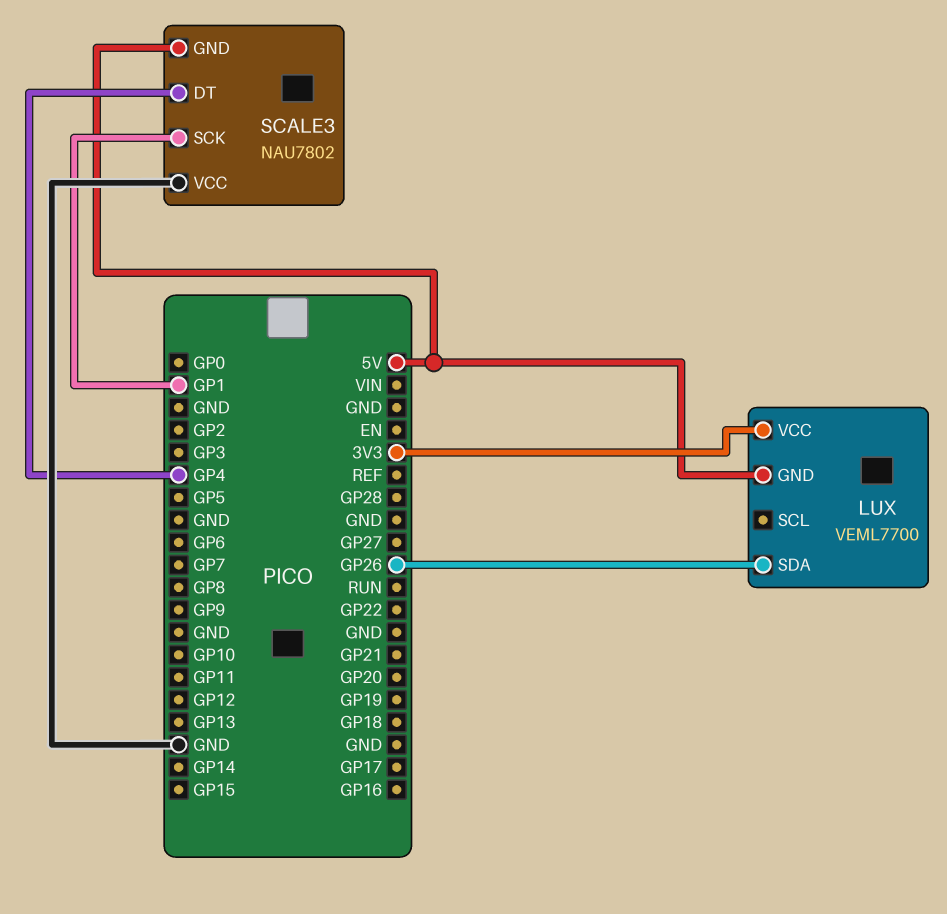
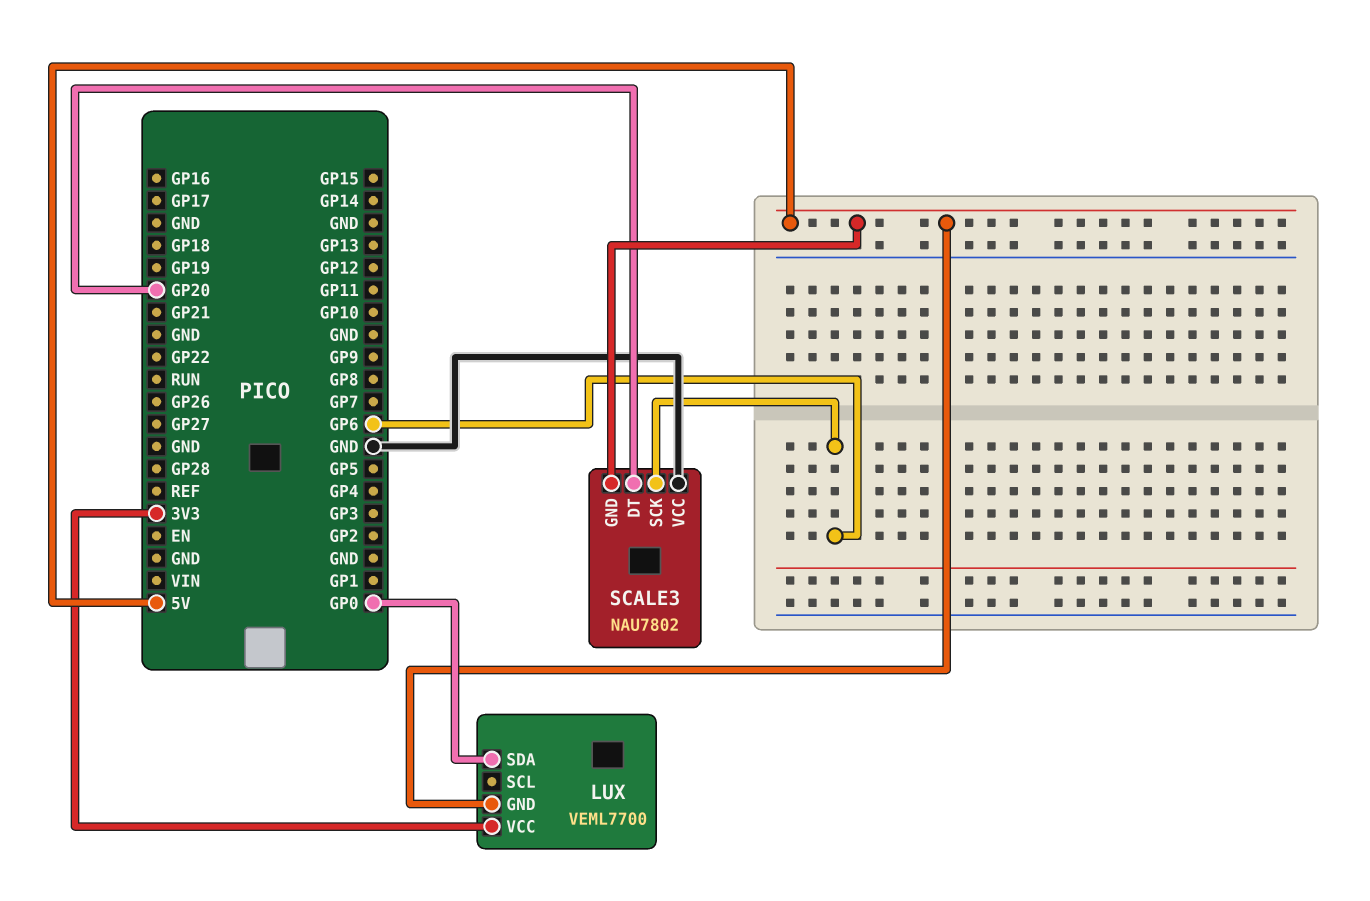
LUX pin SDA: GP26 -> GP0
SCALE3 pin DT: GP4 -> GP20
SCALE3 pin SCK: GP1 -> GP6

